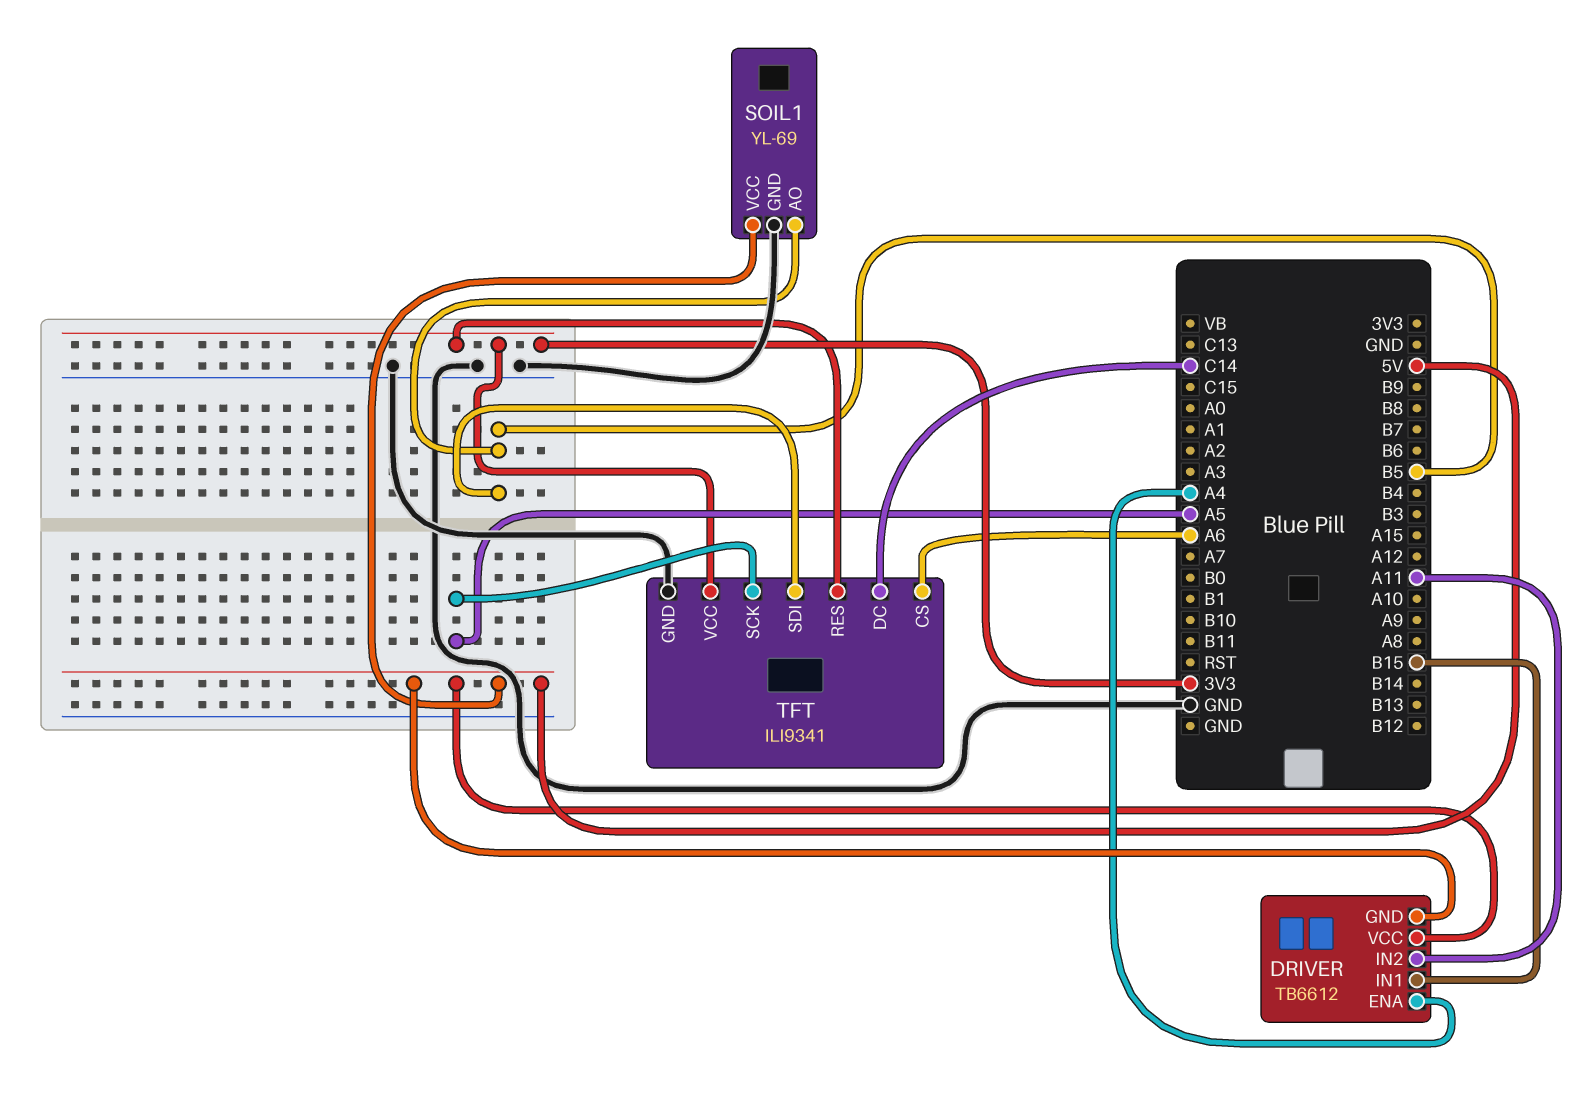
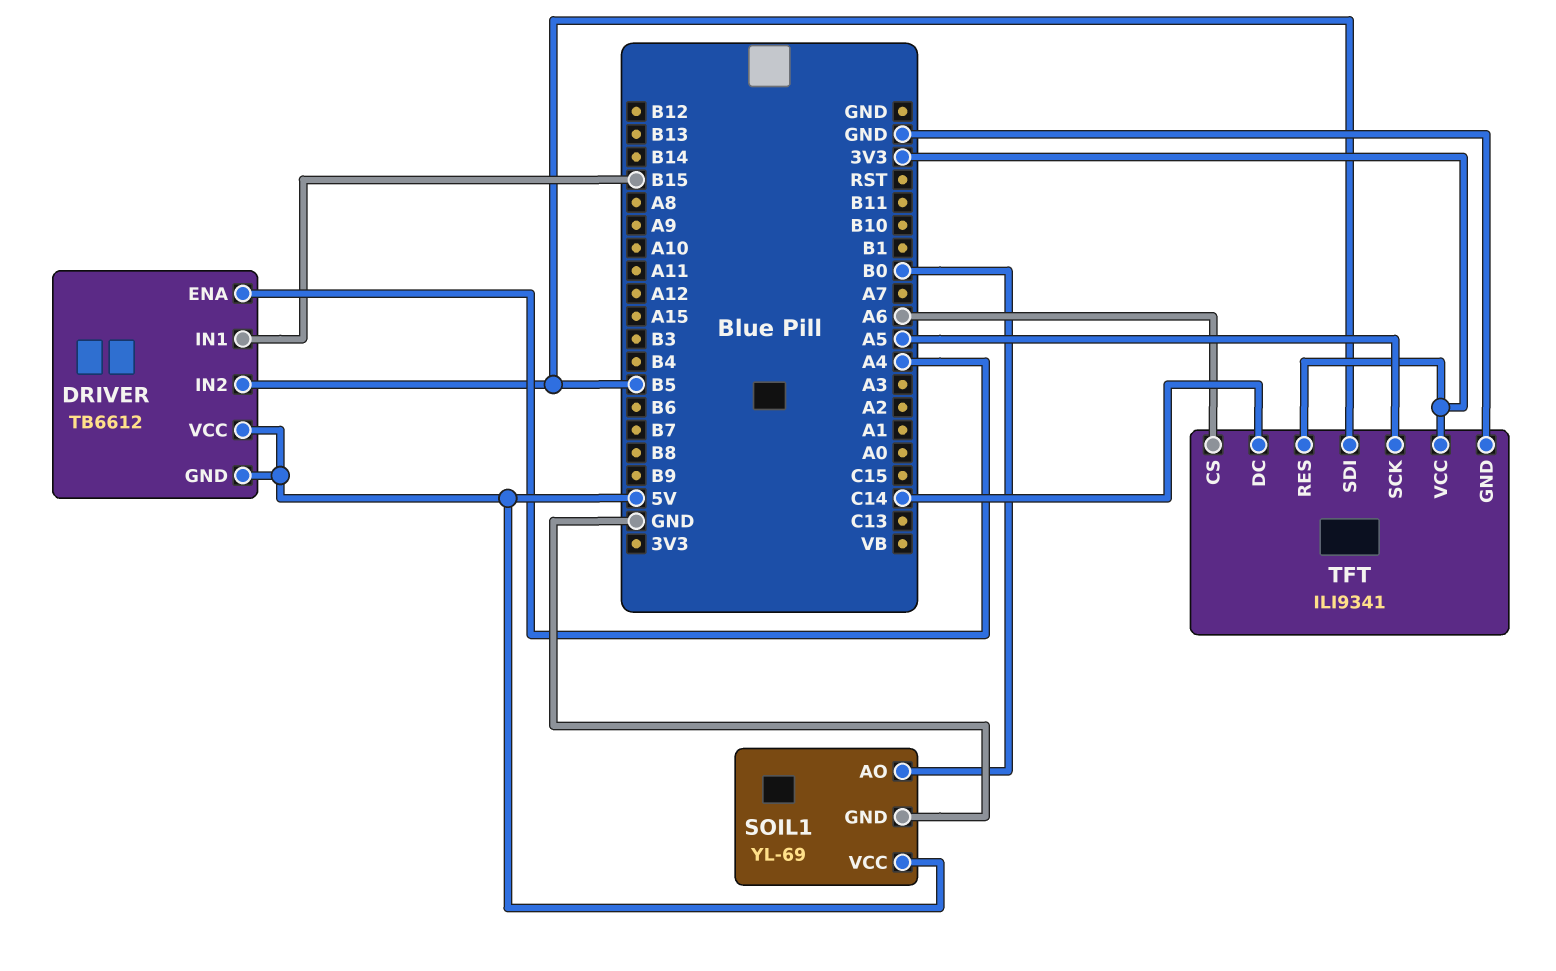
DRIVER pin IN2: A11 -> B5
SOIL1 pin AO: B5 -> B0

